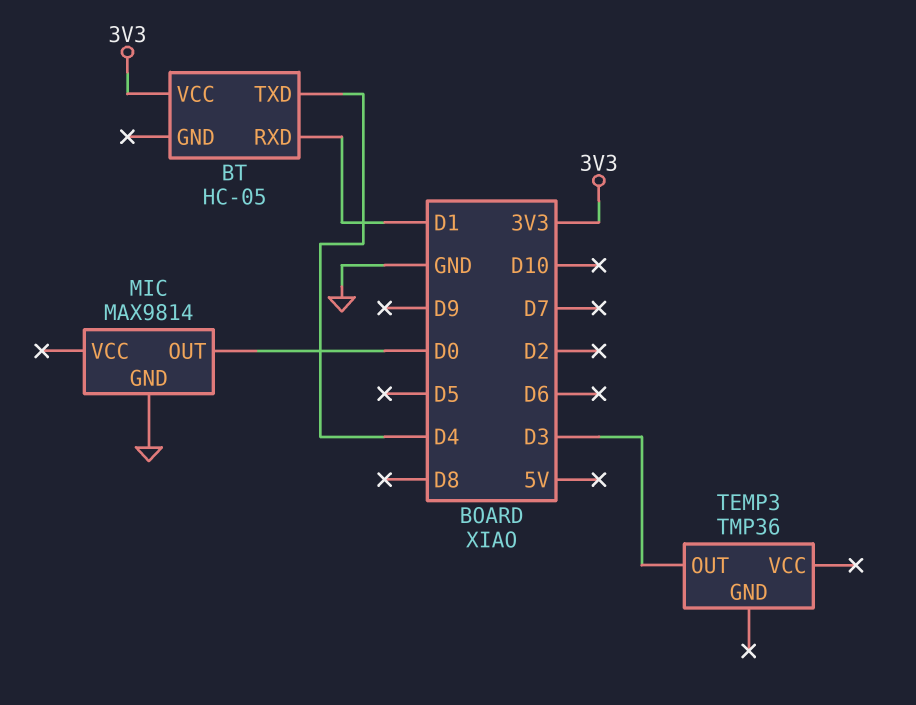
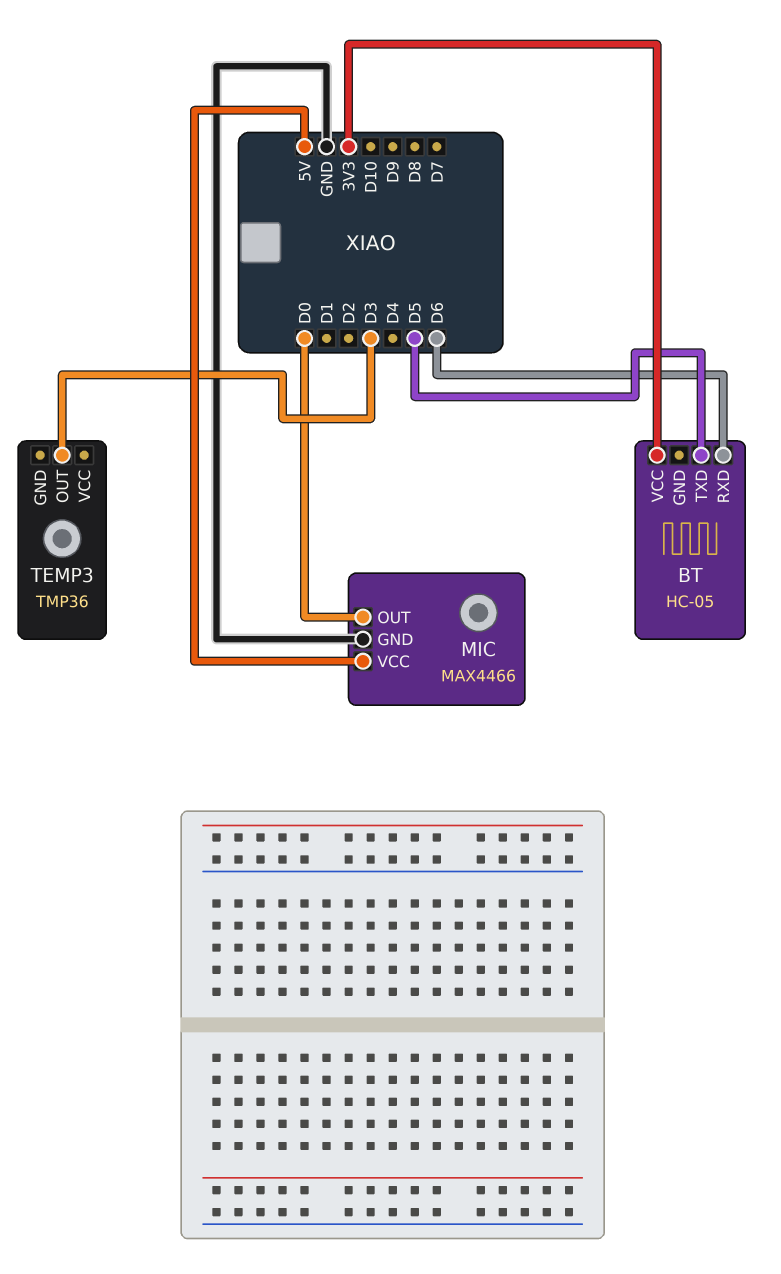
BT pin RXD: D1 -> D6
BT pin TXD: D4 -> D5
MIC: MAX9814 -> MAX4466
MIC pin VCC: none -> 5V

